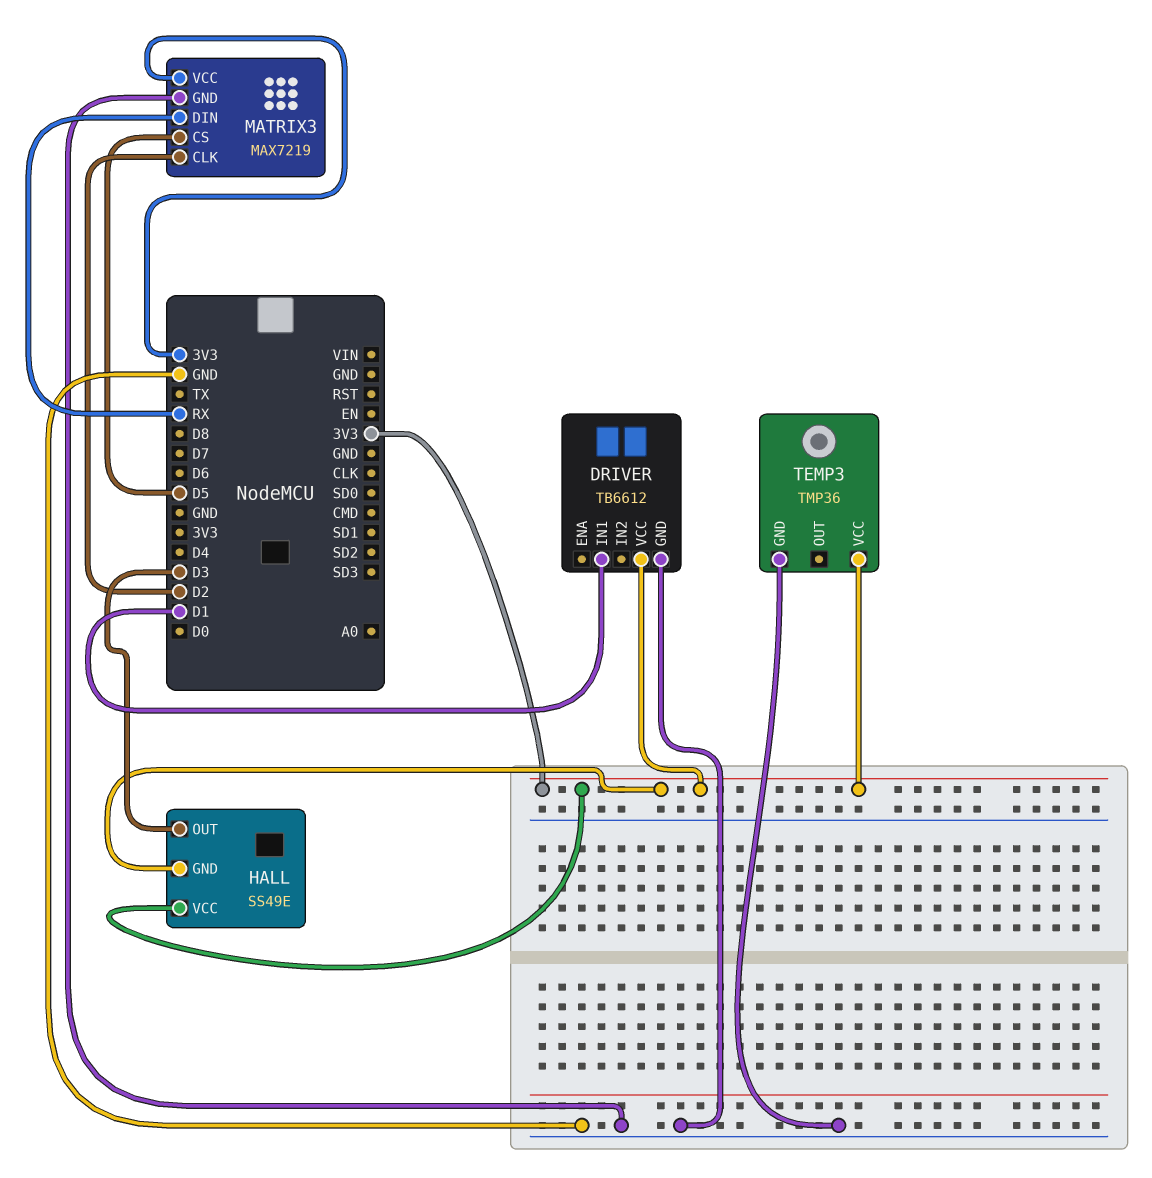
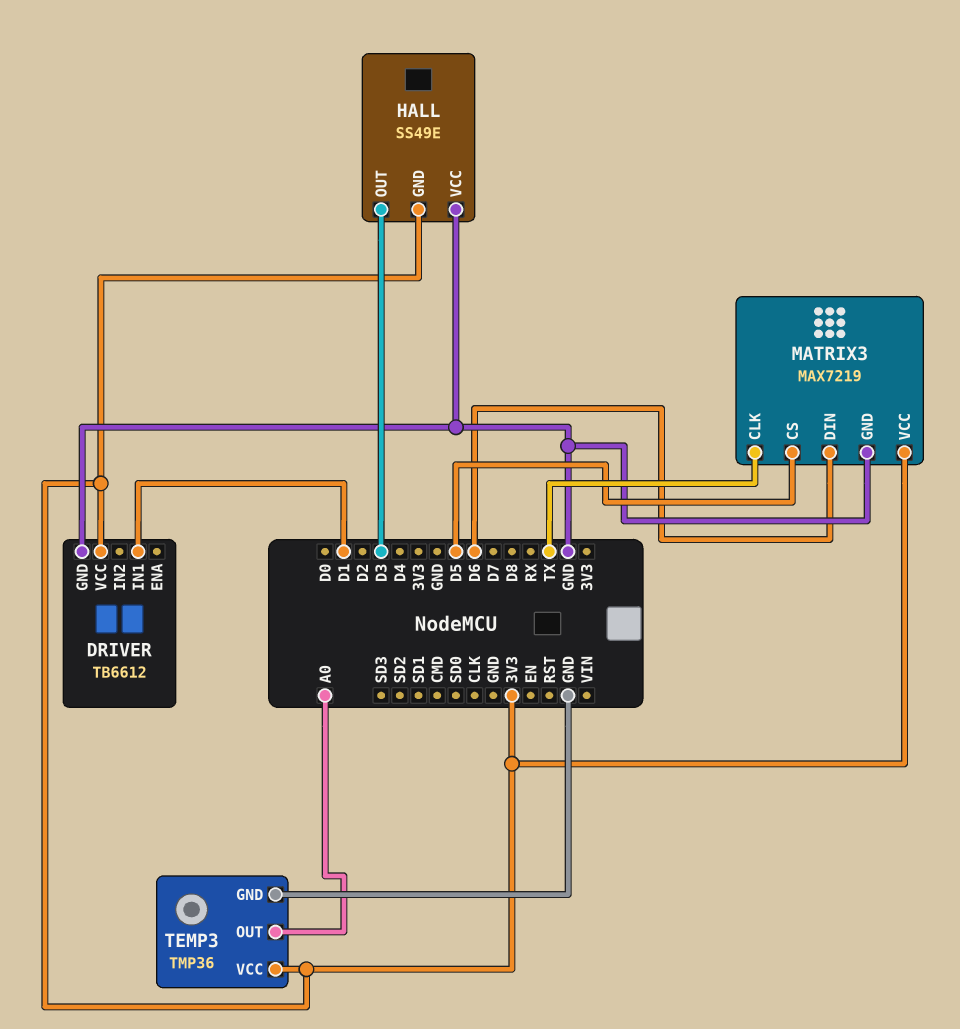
HALL pin VCC: 3V3 -> GND
MATRIX3 pin CLK: D2 -> TX
MATRIX3 pin DIN: RX -> D6
TEMP3 pin OUT: none -> A0

